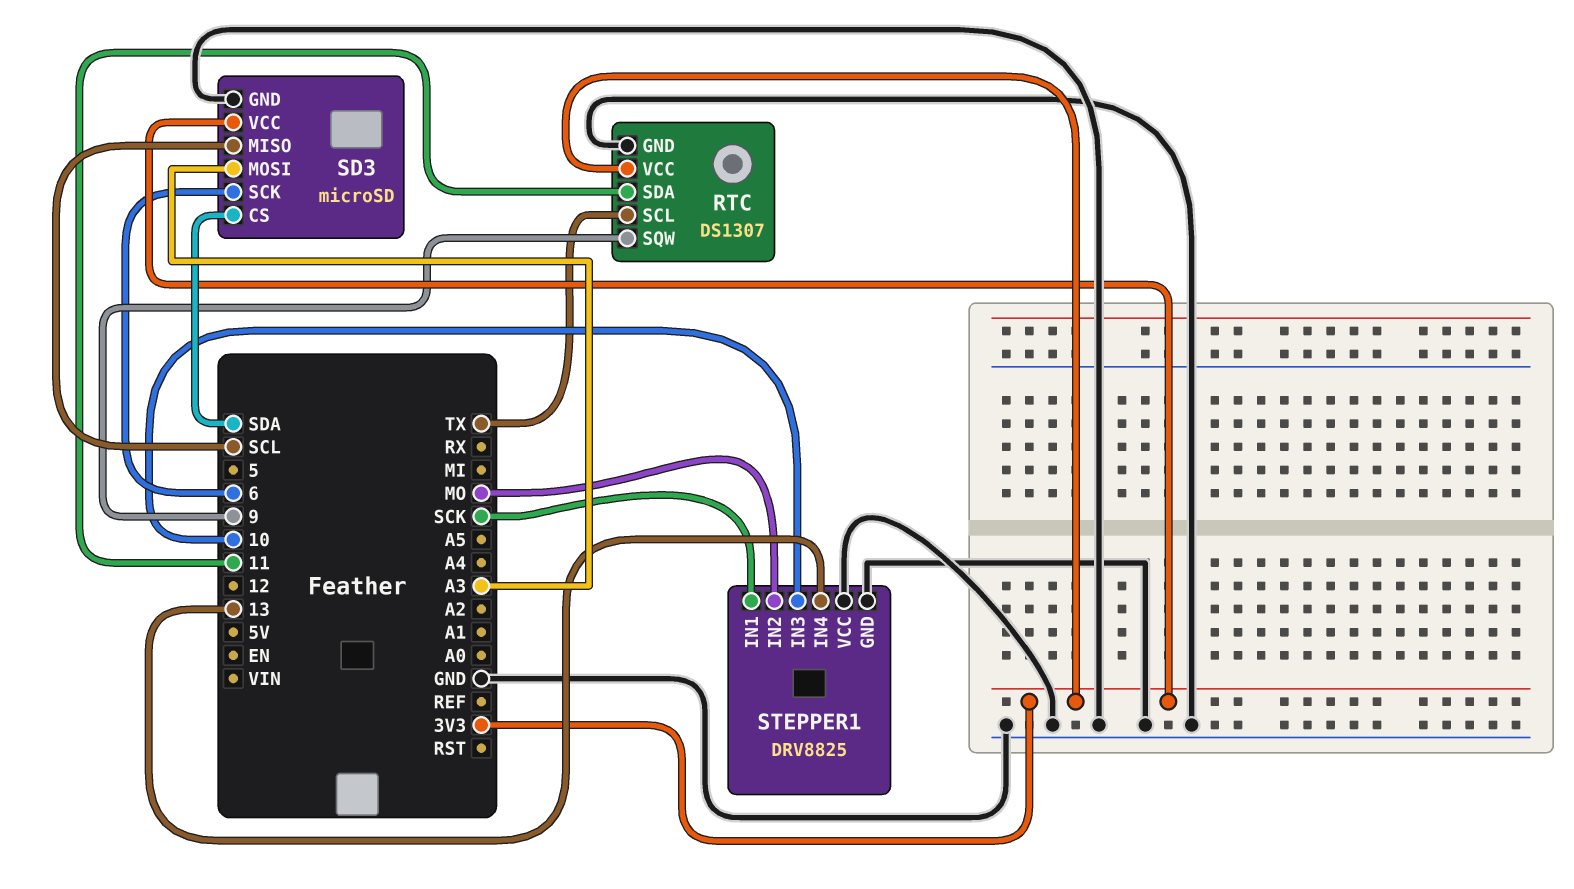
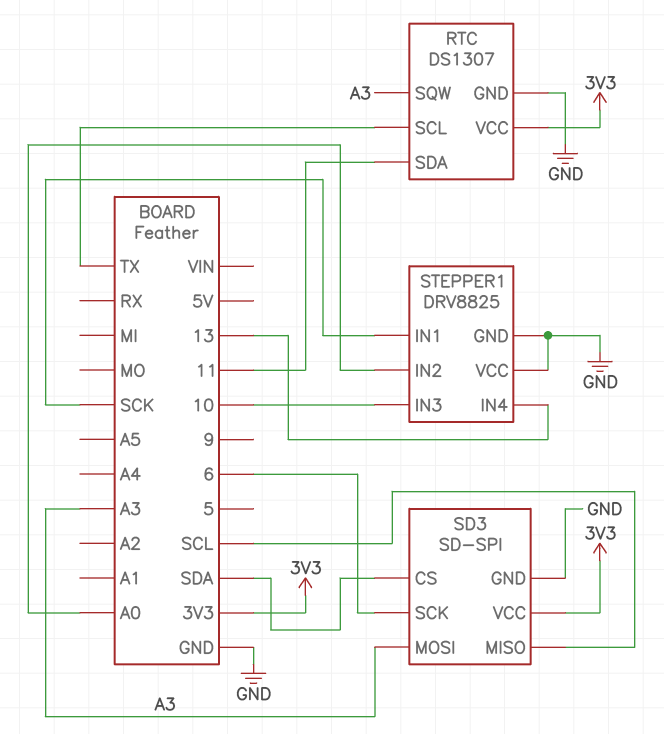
RTC pin SQW: 9 -> A3
SD3: microSD -> SD-SPI
STEPPER1 pin IN2: MO -> A0

